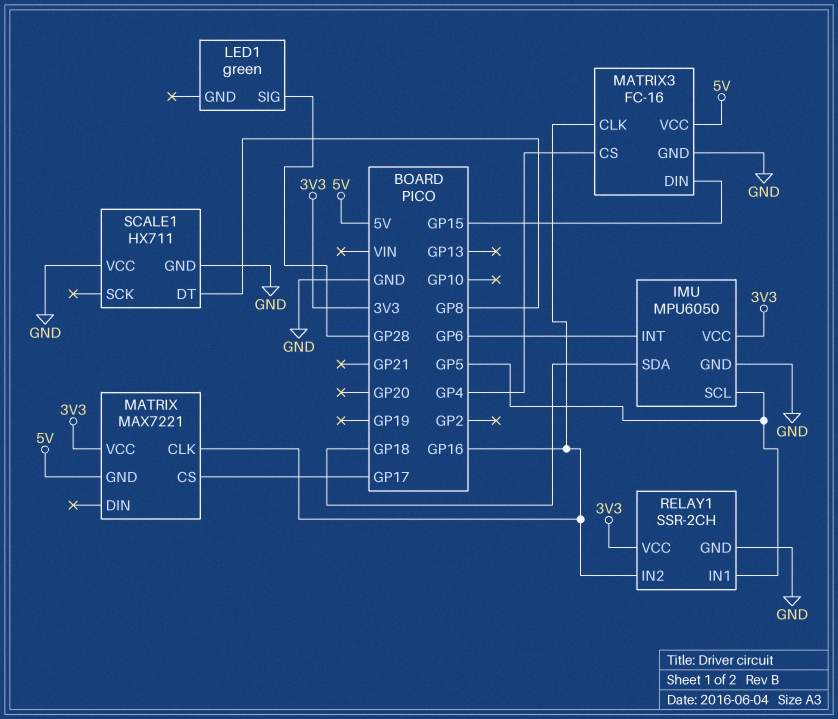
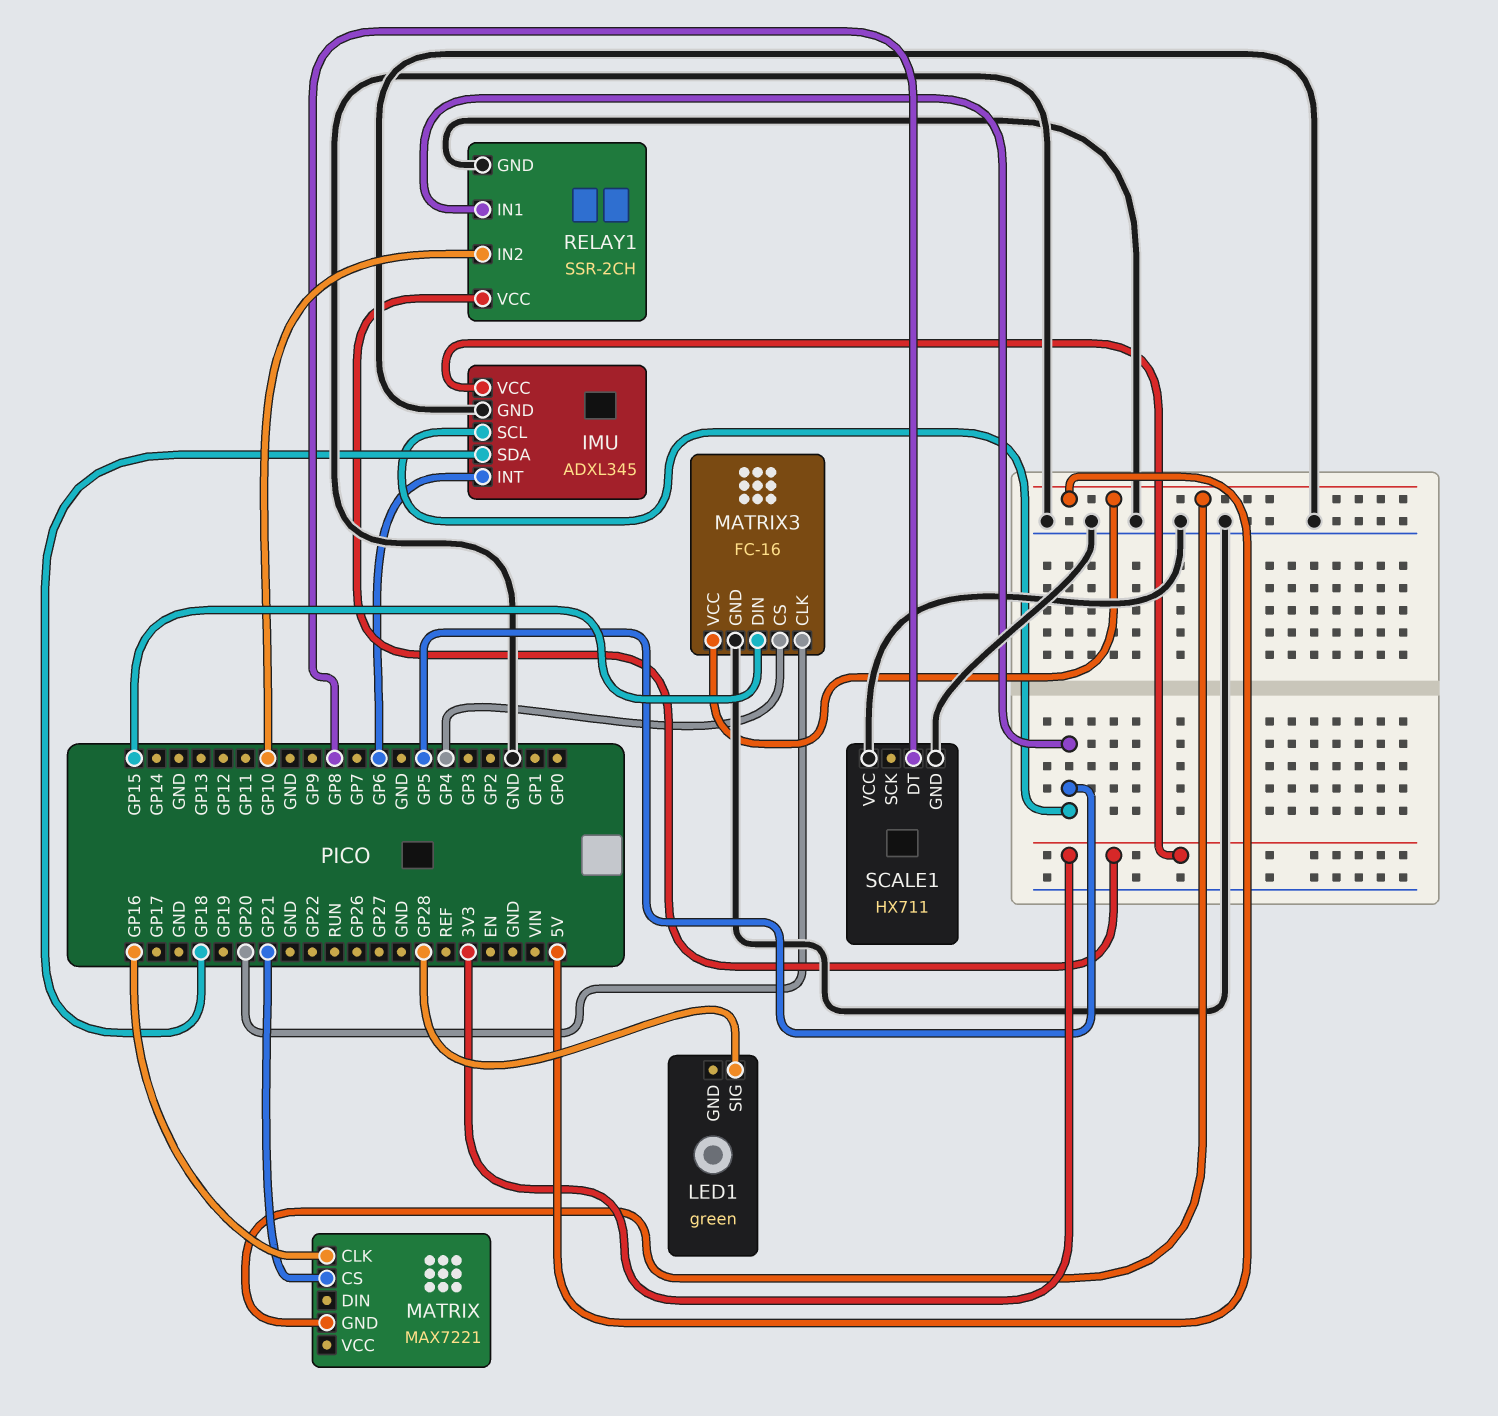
IMU: MPU6050 -> ADXL345
MATRIX pin CS: GP17 -> GP21
MATRIX pin VCC: 3V3 -> none
MATRIX3 pin CLK: GP16 -> GP20
RELAY1 pin IN2: GP16 -> GP10

